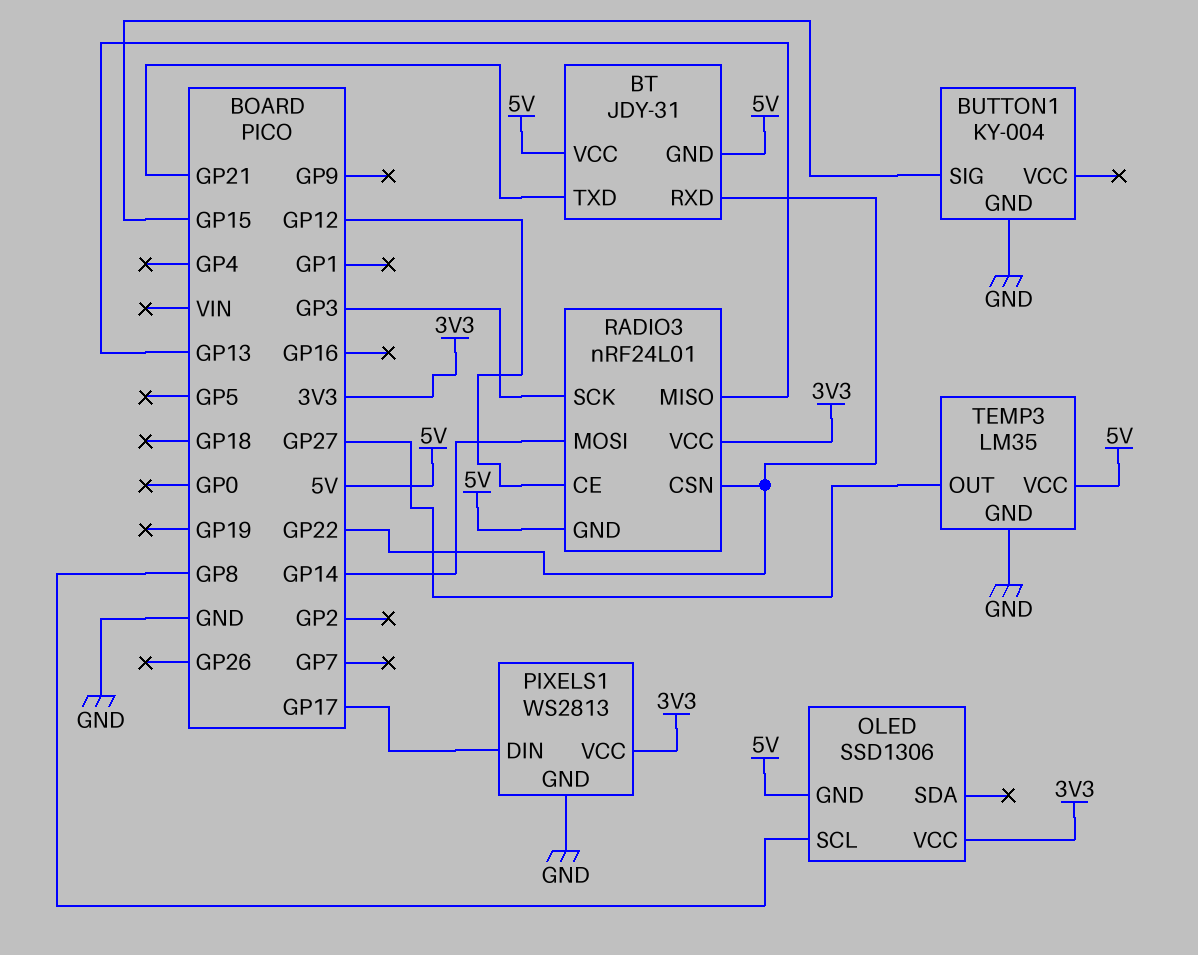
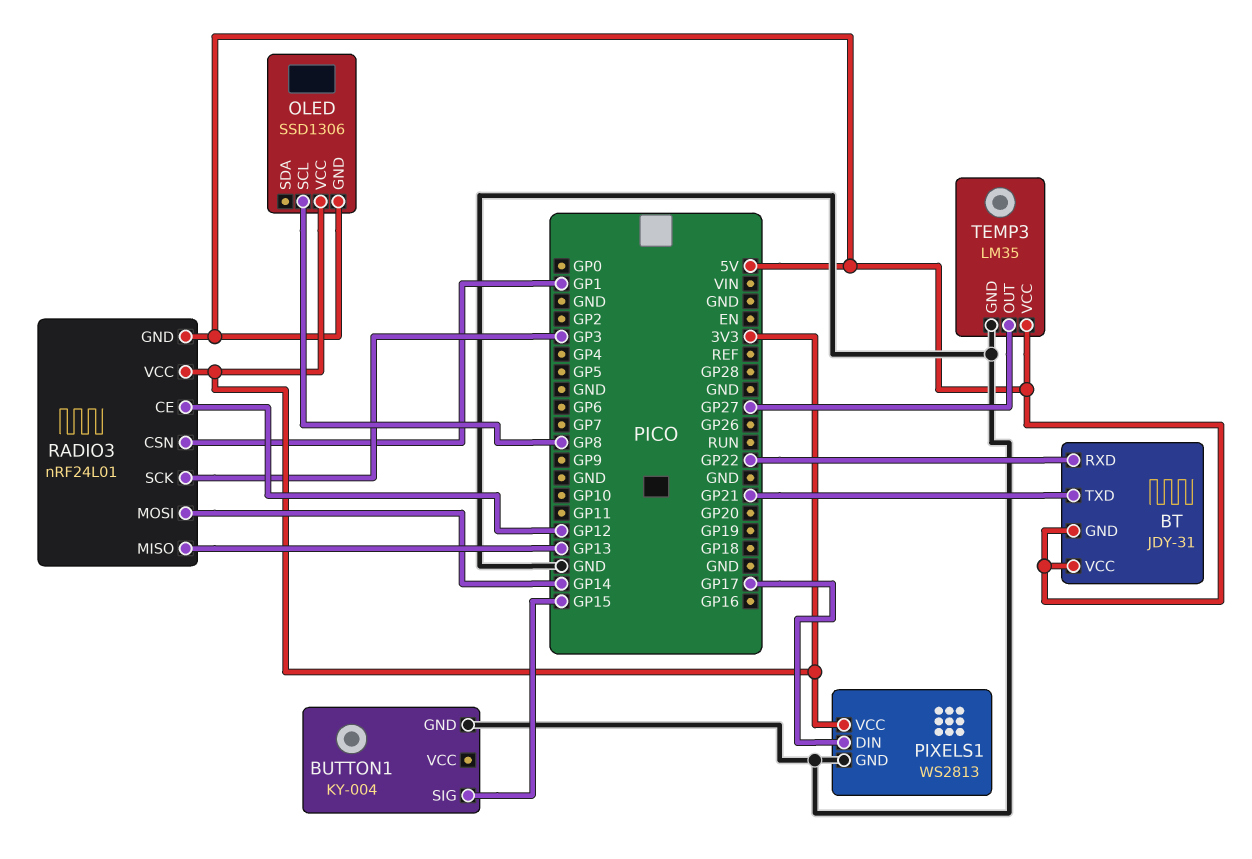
RADIO3 pin CSN: GP22 -> GP1

